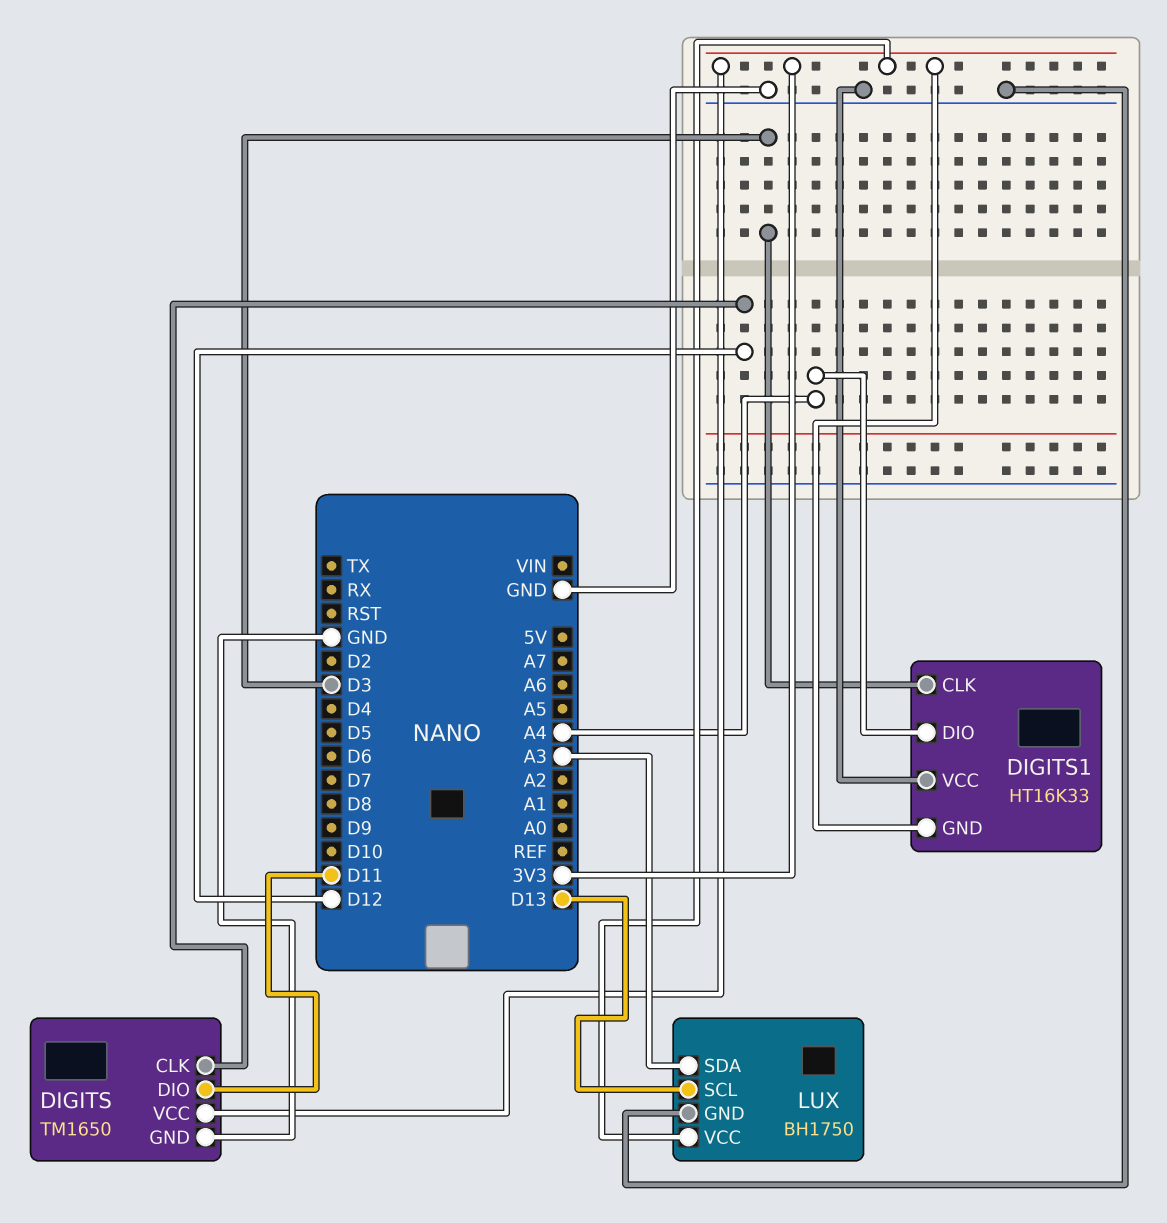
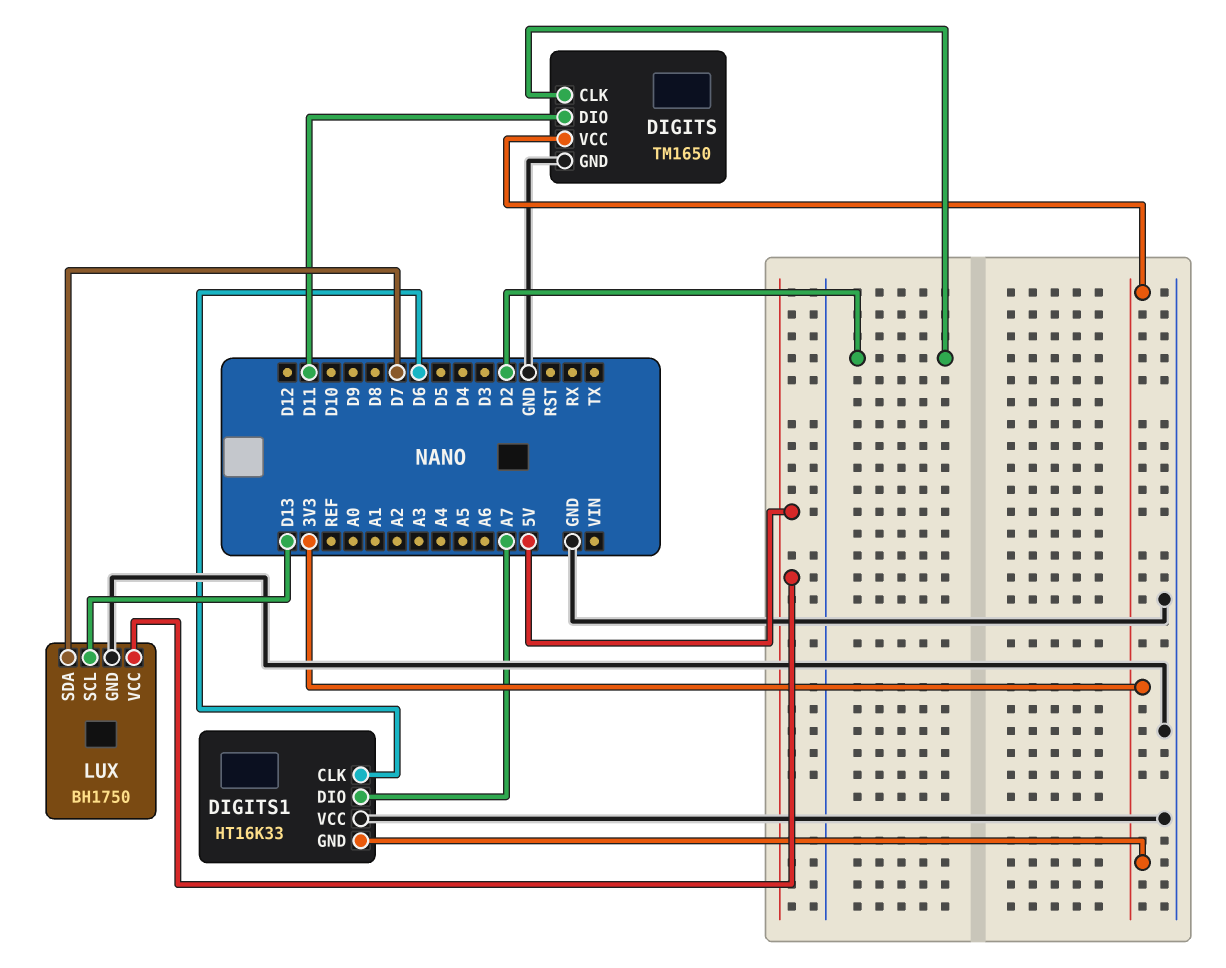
DIGITS pin CLK: D12 -> D2
DIGITS1 pin CLK: D3 -> D6
DIGITS1 pin DIO: A4 -> A7
LUX pin SDA: A3 -> D7
LUX pin VCC: 3V3 -> 5V

